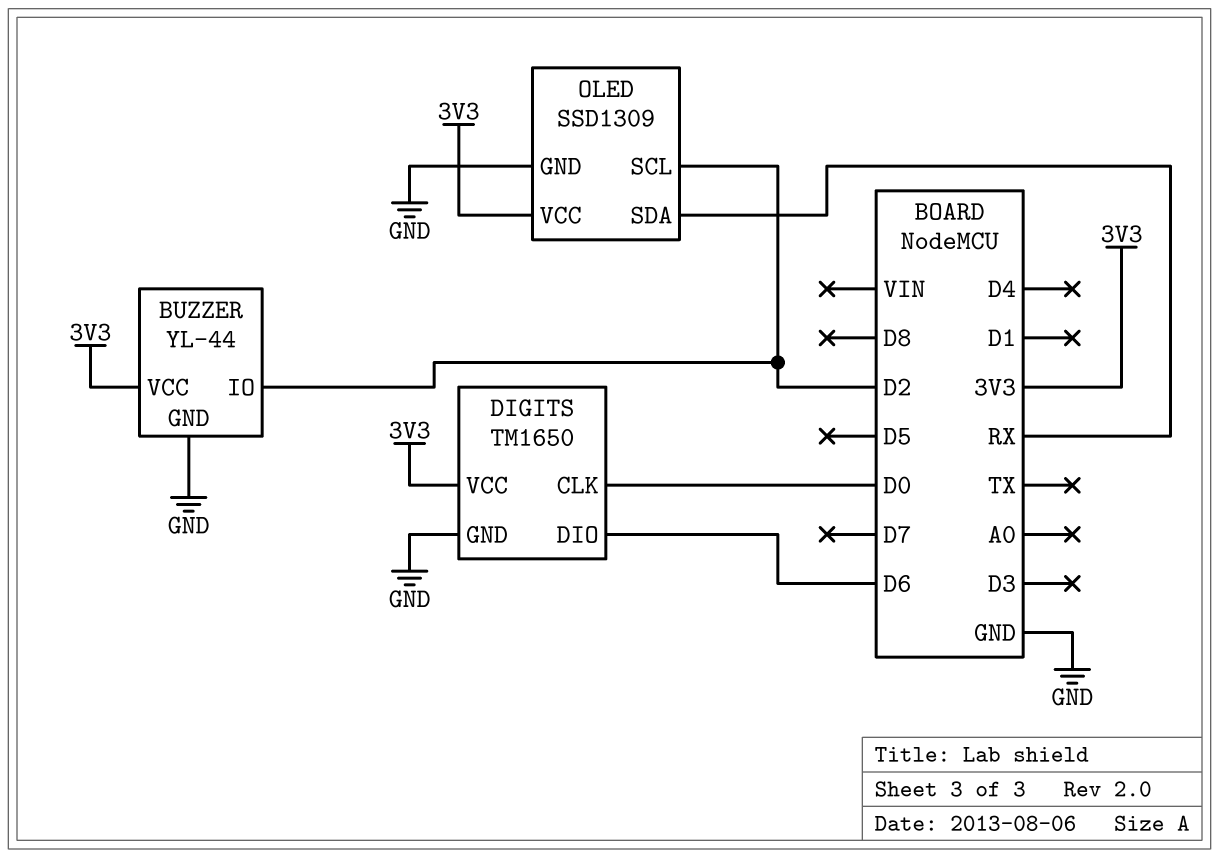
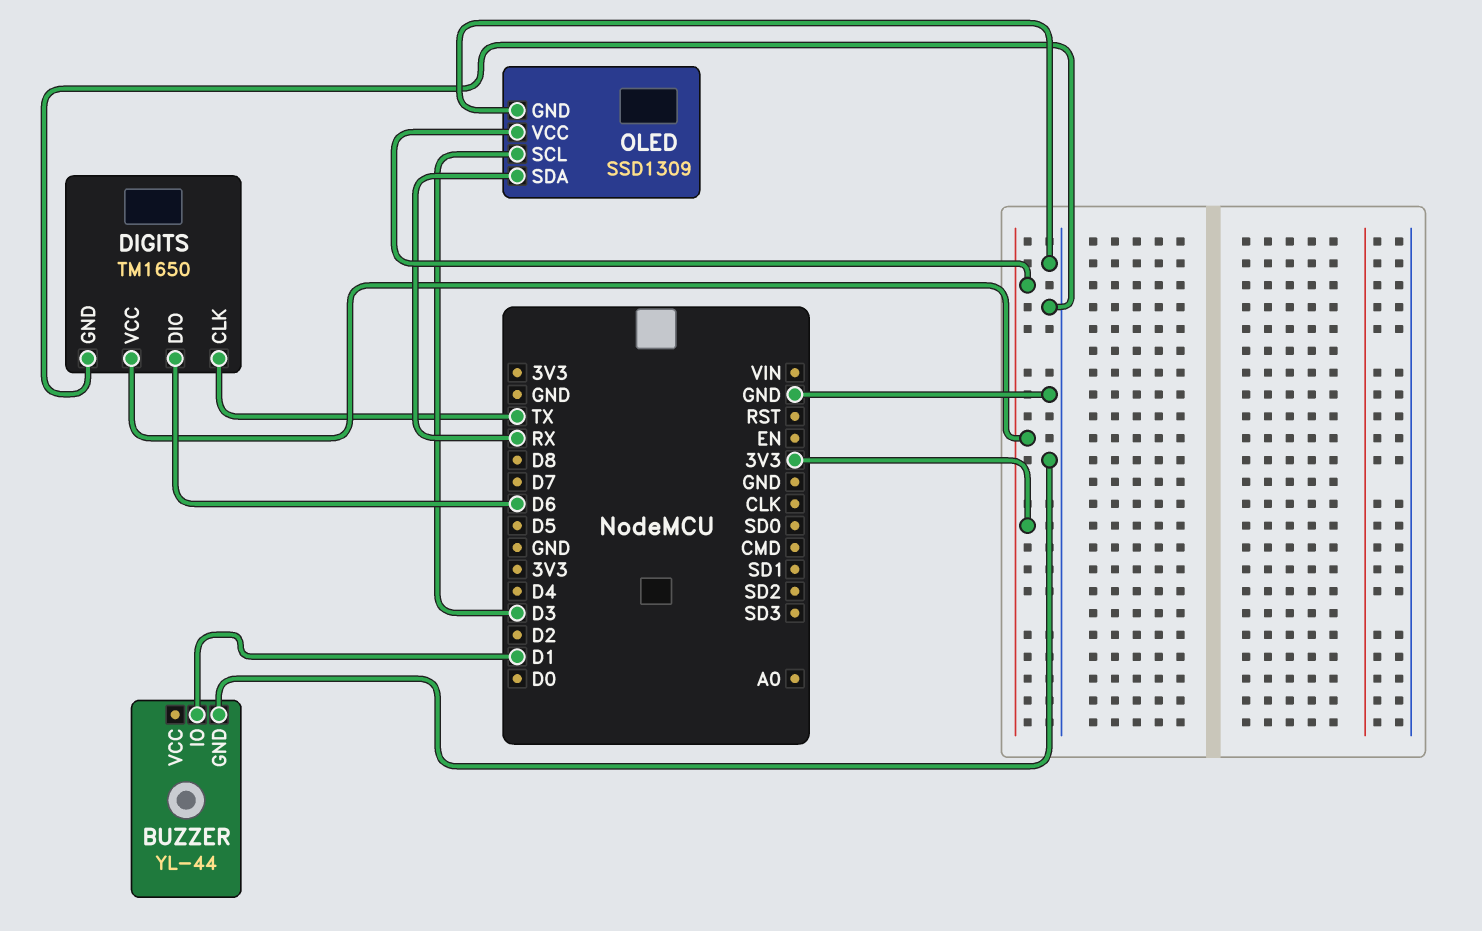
BUZZER pin IO: D2 -> D1
BUZZER pin VCC: 3V3 -> none
DIGITS pin CLK: D0 -> TX
OLED pin SCL: D2 -> D3

